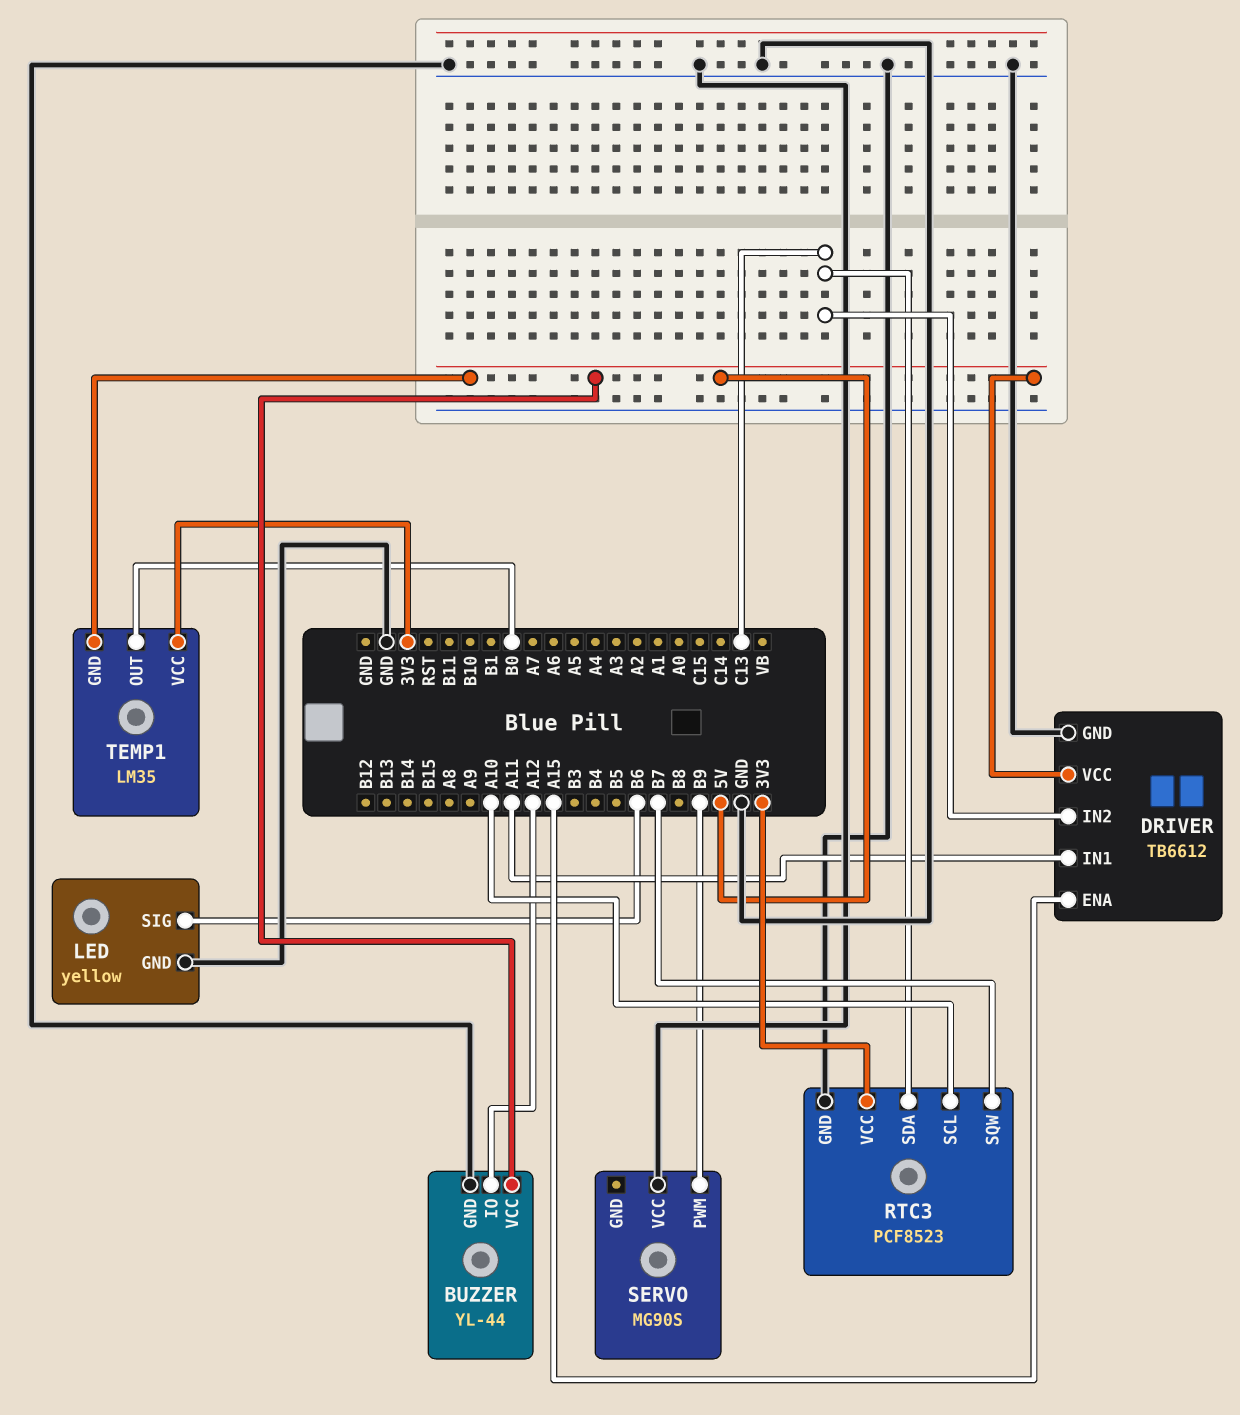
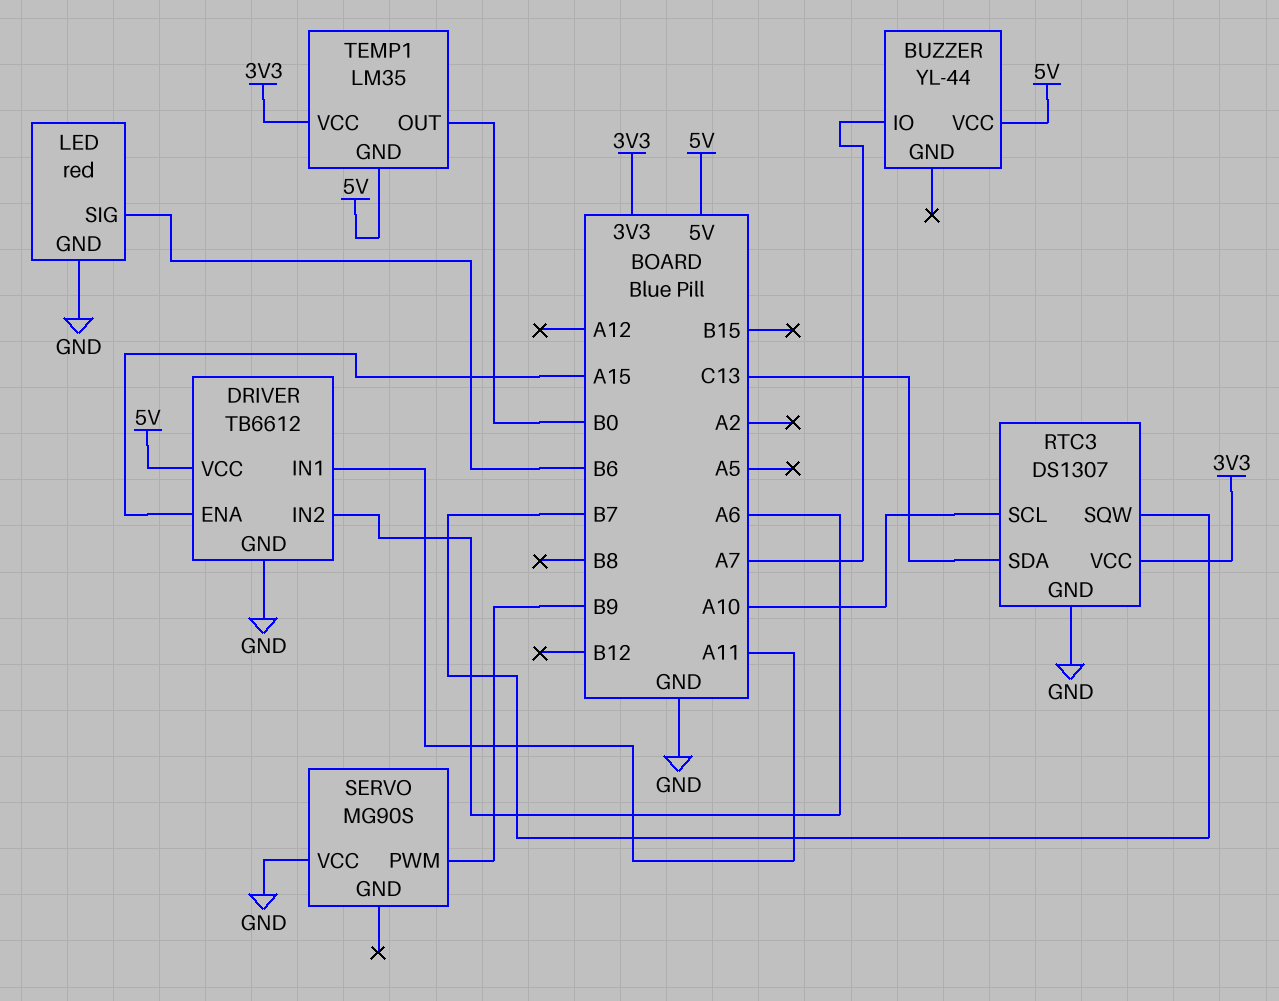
BUZZER pin GND: GND -> none
BUZZER pin IO: A12 -> A7
DRIVER pin IN2: C13 -> A6
LED: yellow -> red
RTC3: PCF8523 -> DS1307

